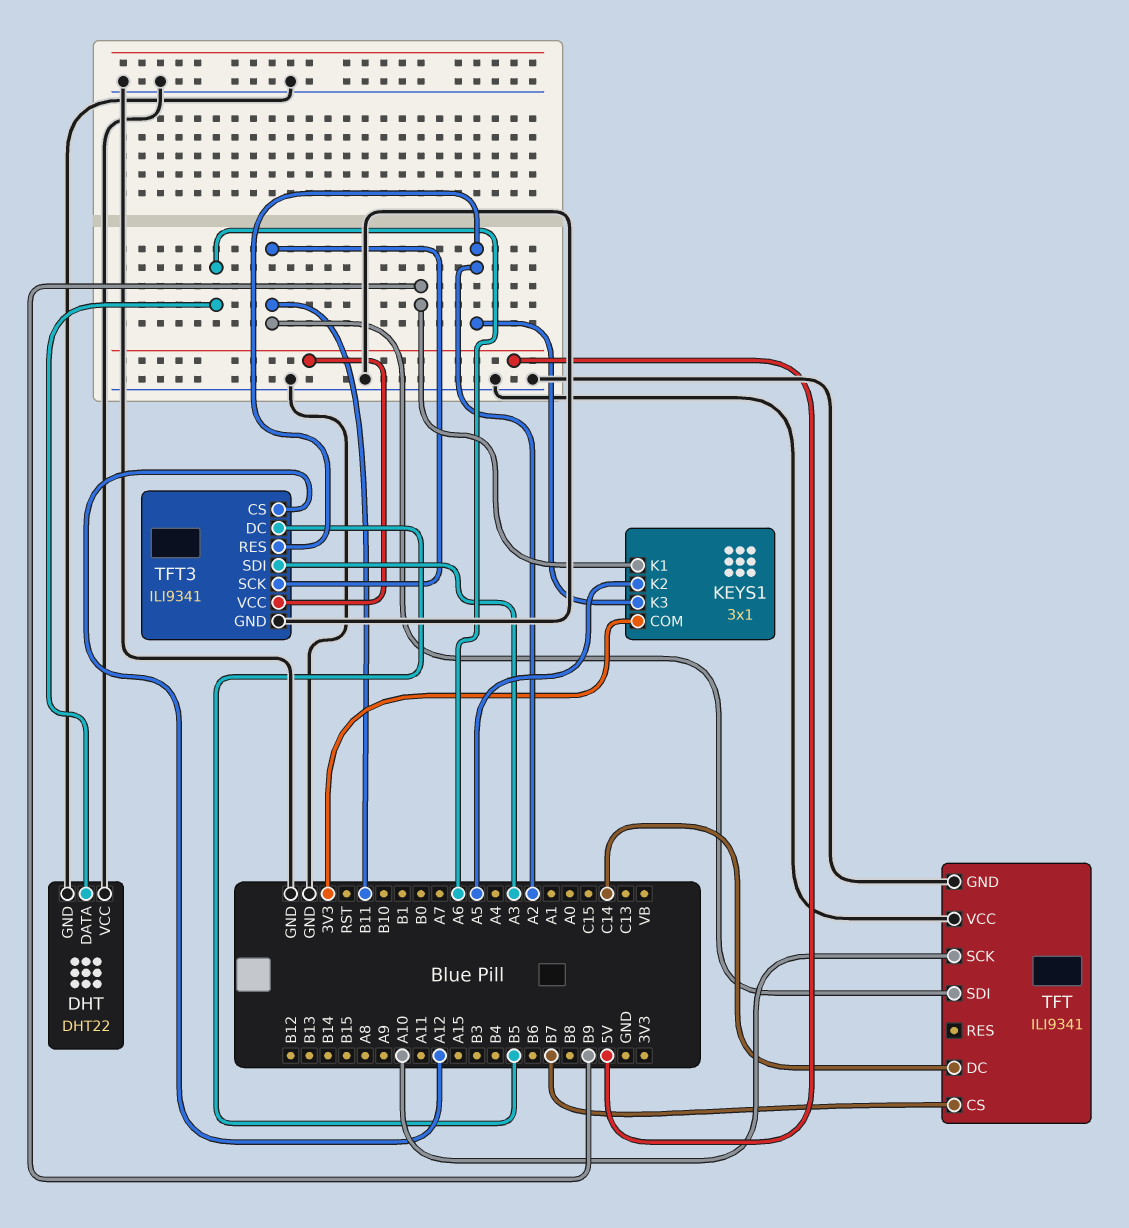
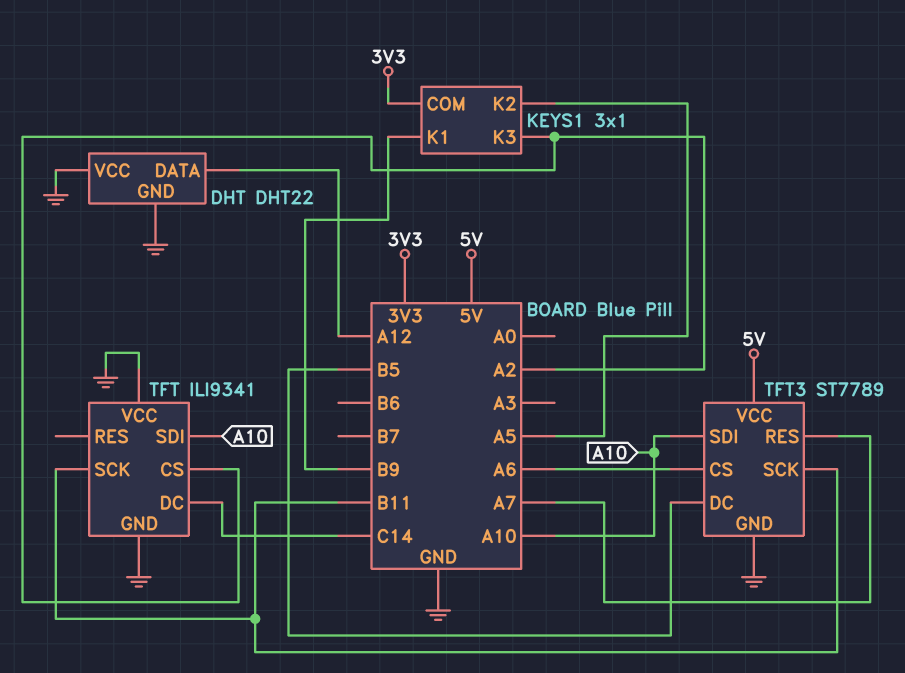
DHT pin DATA: A6 -> A12
TFT pin CS: B7 -> A2
TFT pin SCK: A10 -> B11
TFT pin SDI: B11 -> A10
TFT3: ILI9341 -> ST7789
TFT3 pin CS: A12 -> A6
TFT3 pin RES: A2 -> A7
TFT3 pin SDI: A3 -> A10

